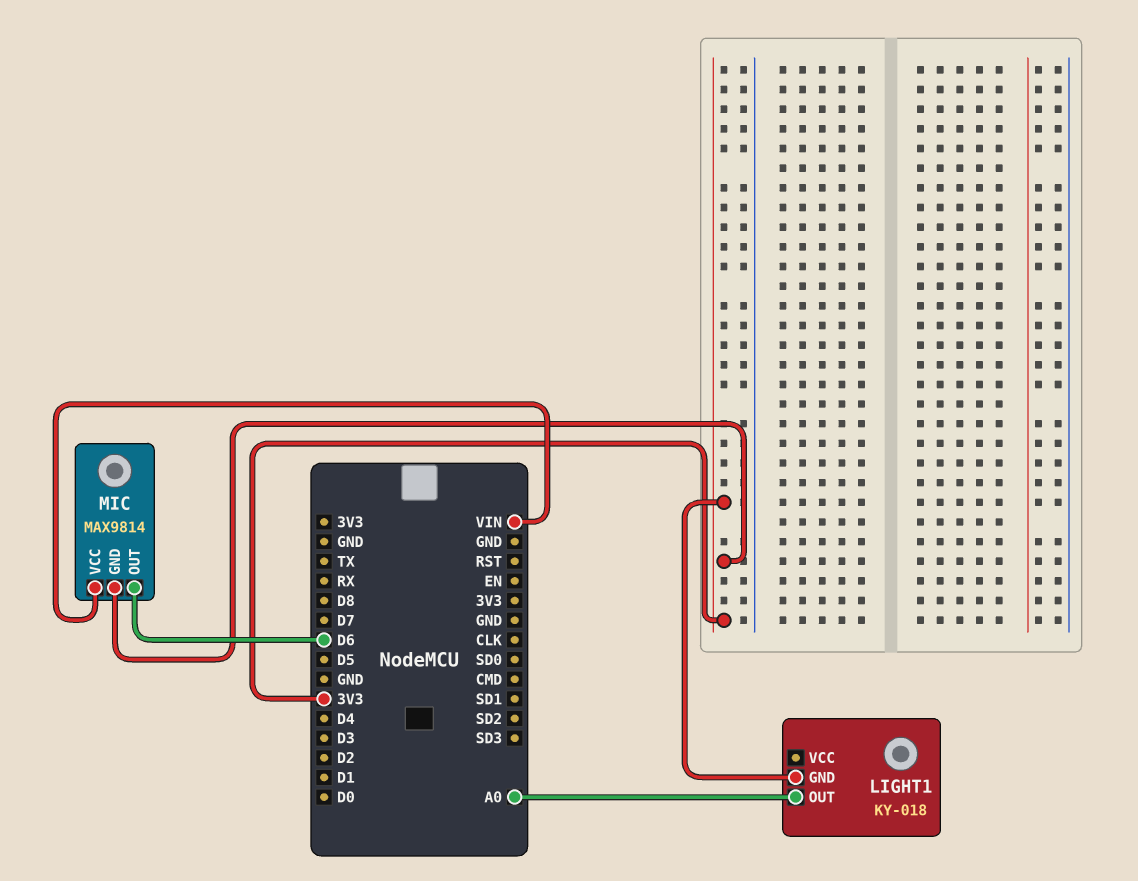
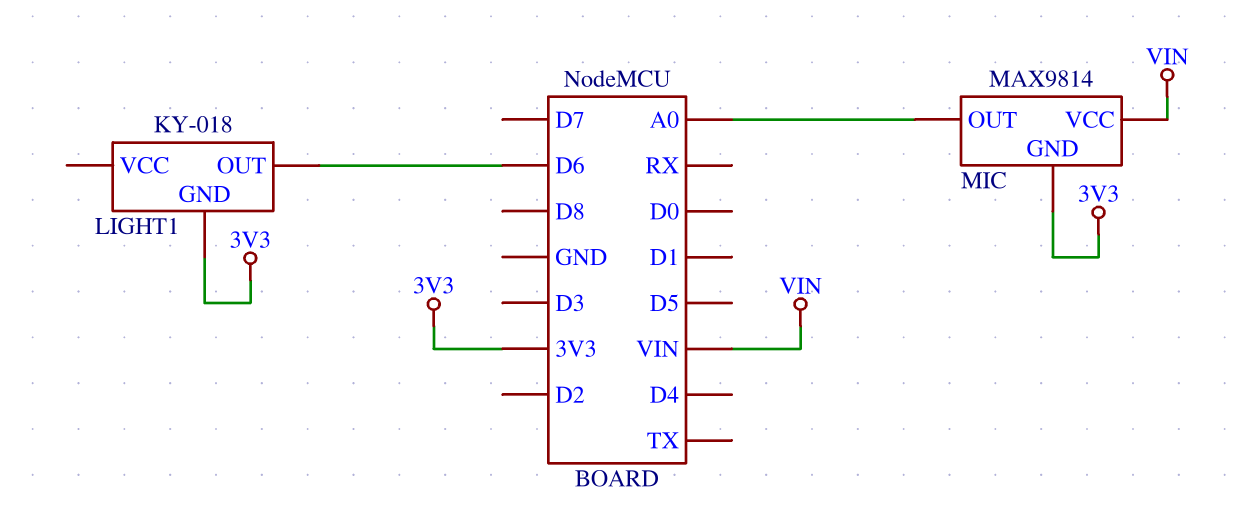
LIGHT1 pin OUT: A0 -> D6
MIC pin OUT: D6 -> A0

